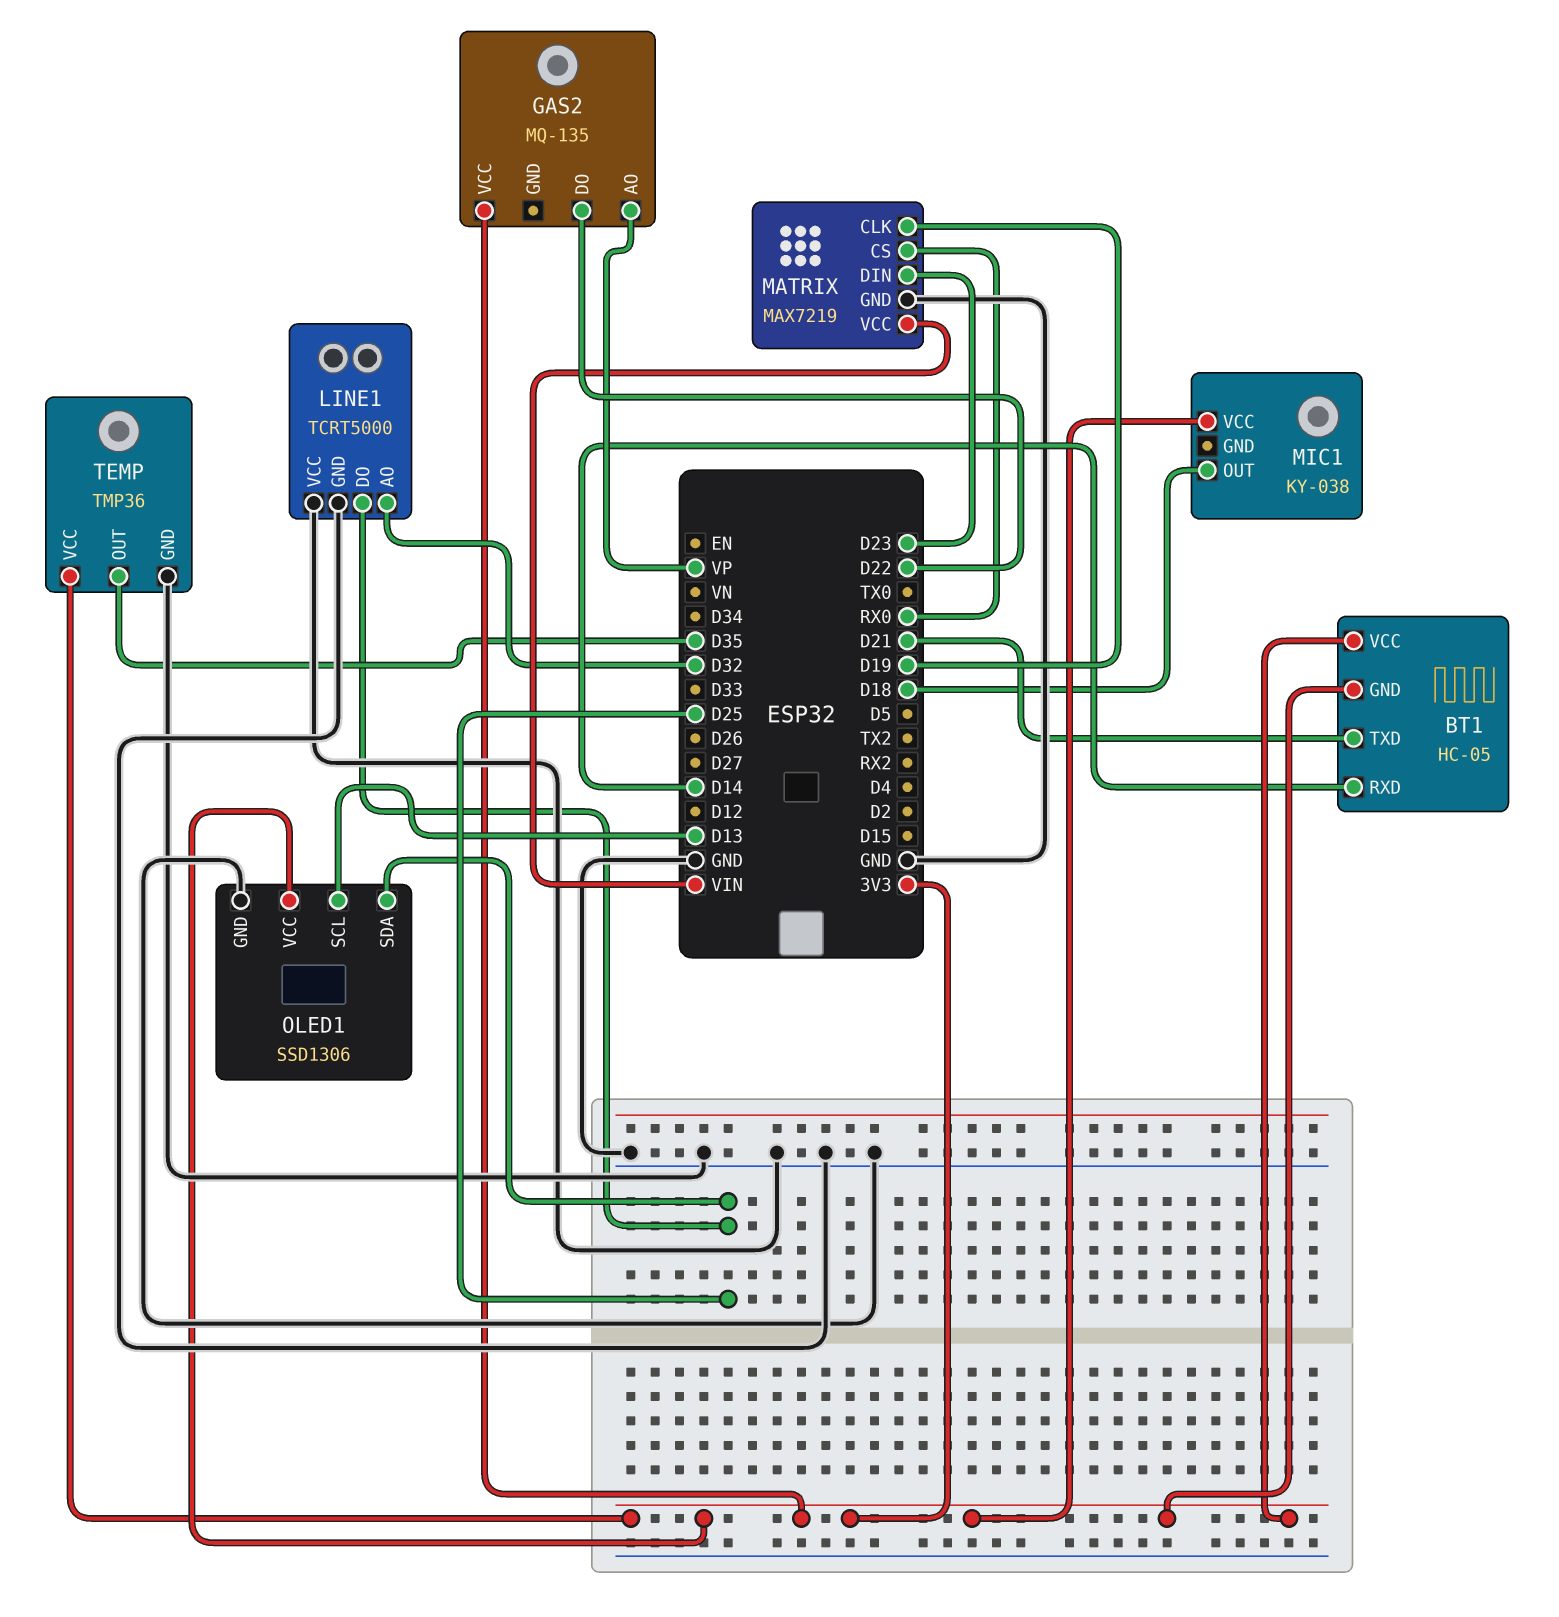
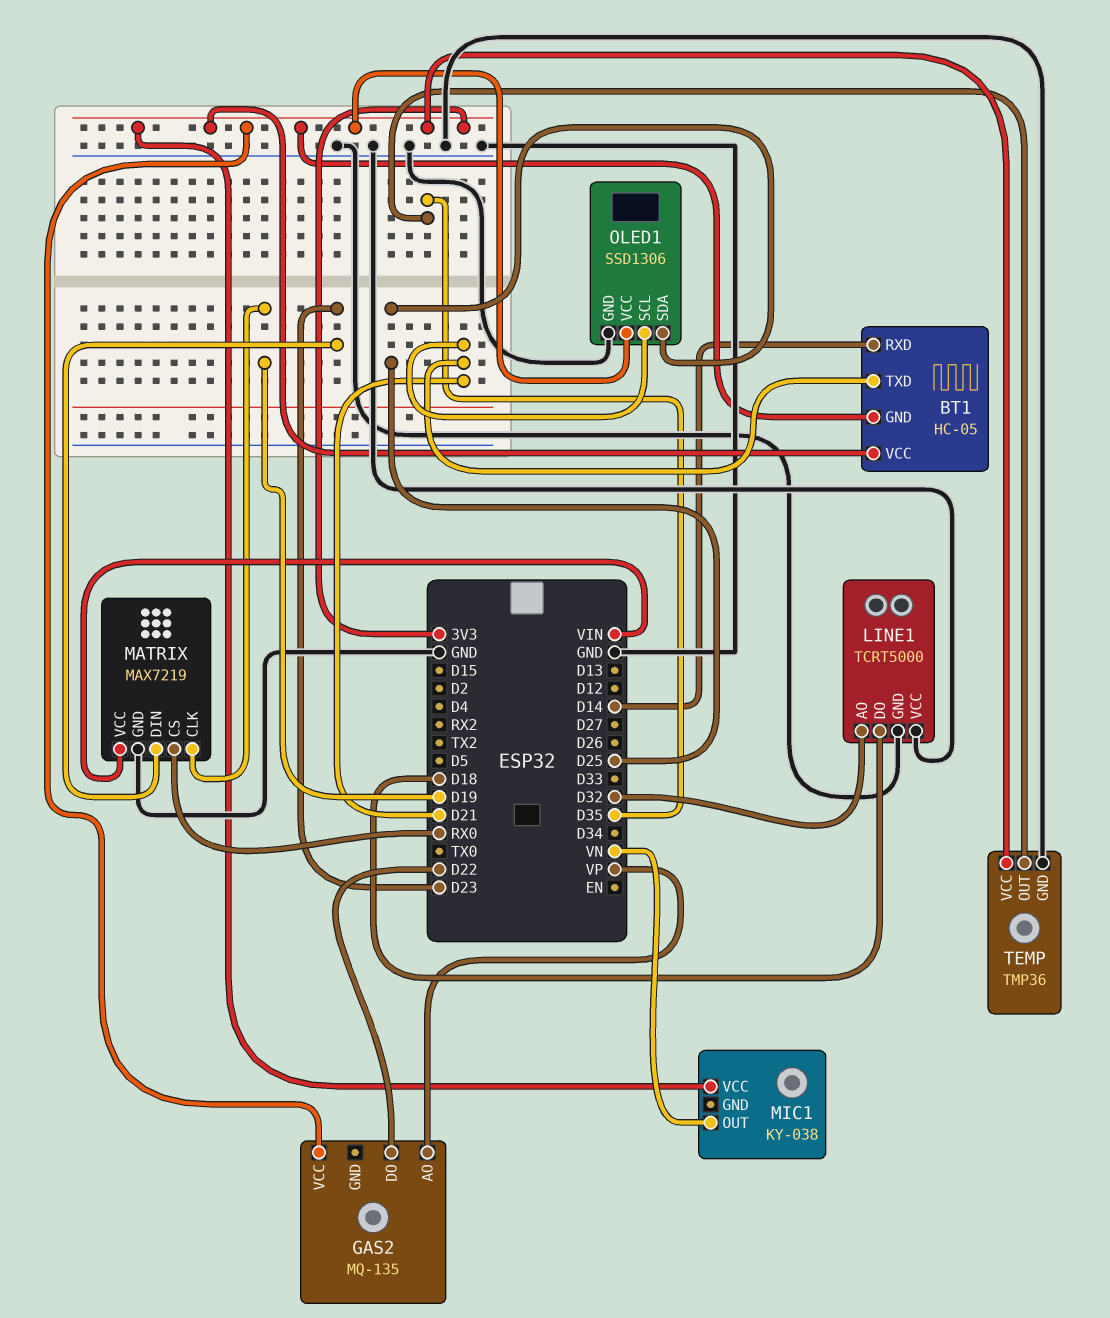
LINE1 pin DO: D25 -> D18
MIC1 pin OUT: D18 -> VN
OLED1 pin SCL: D13 -> D21

